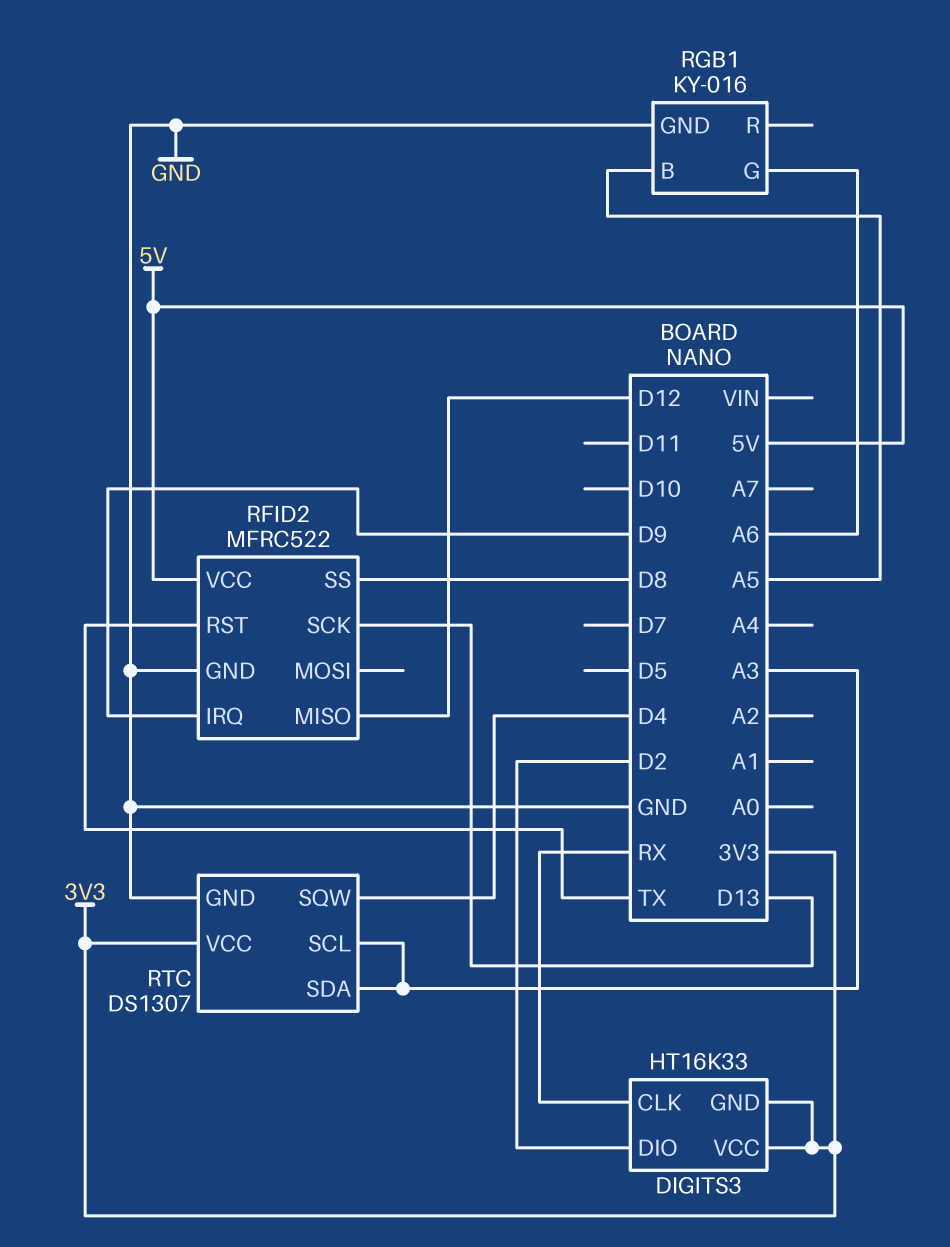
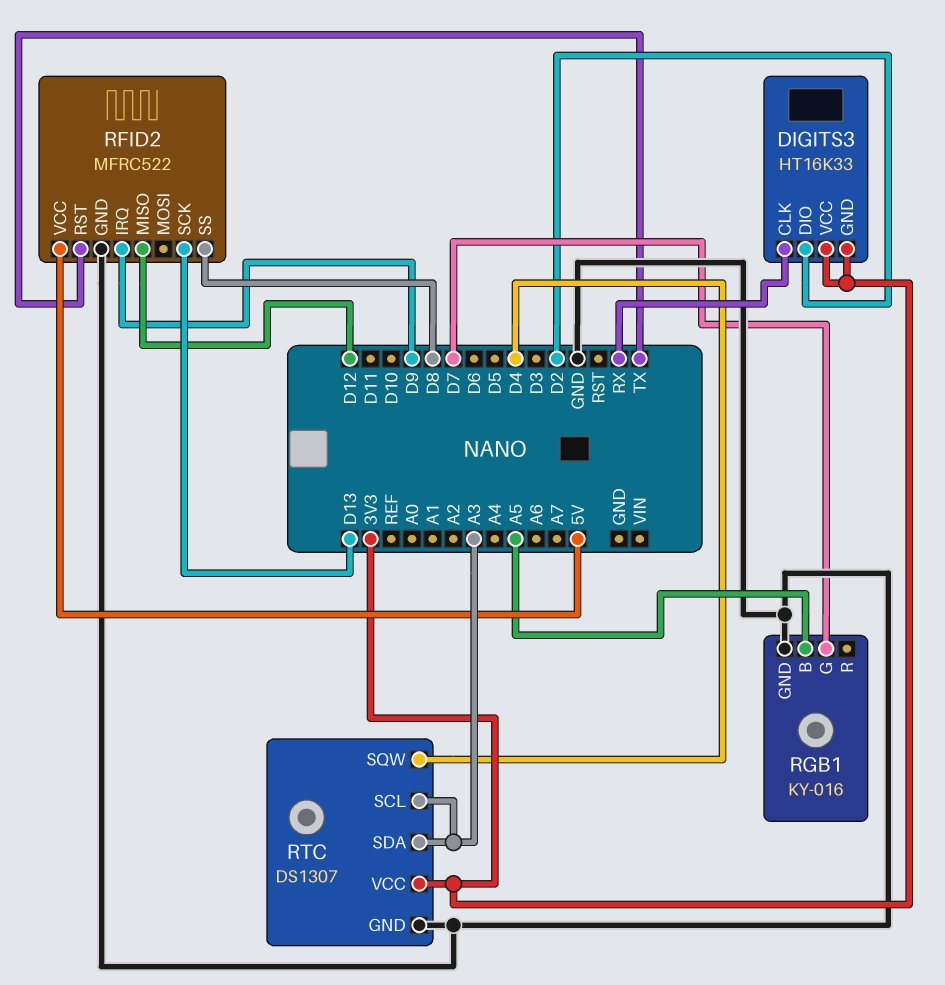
RGB1 pin G: A6 -> D7

